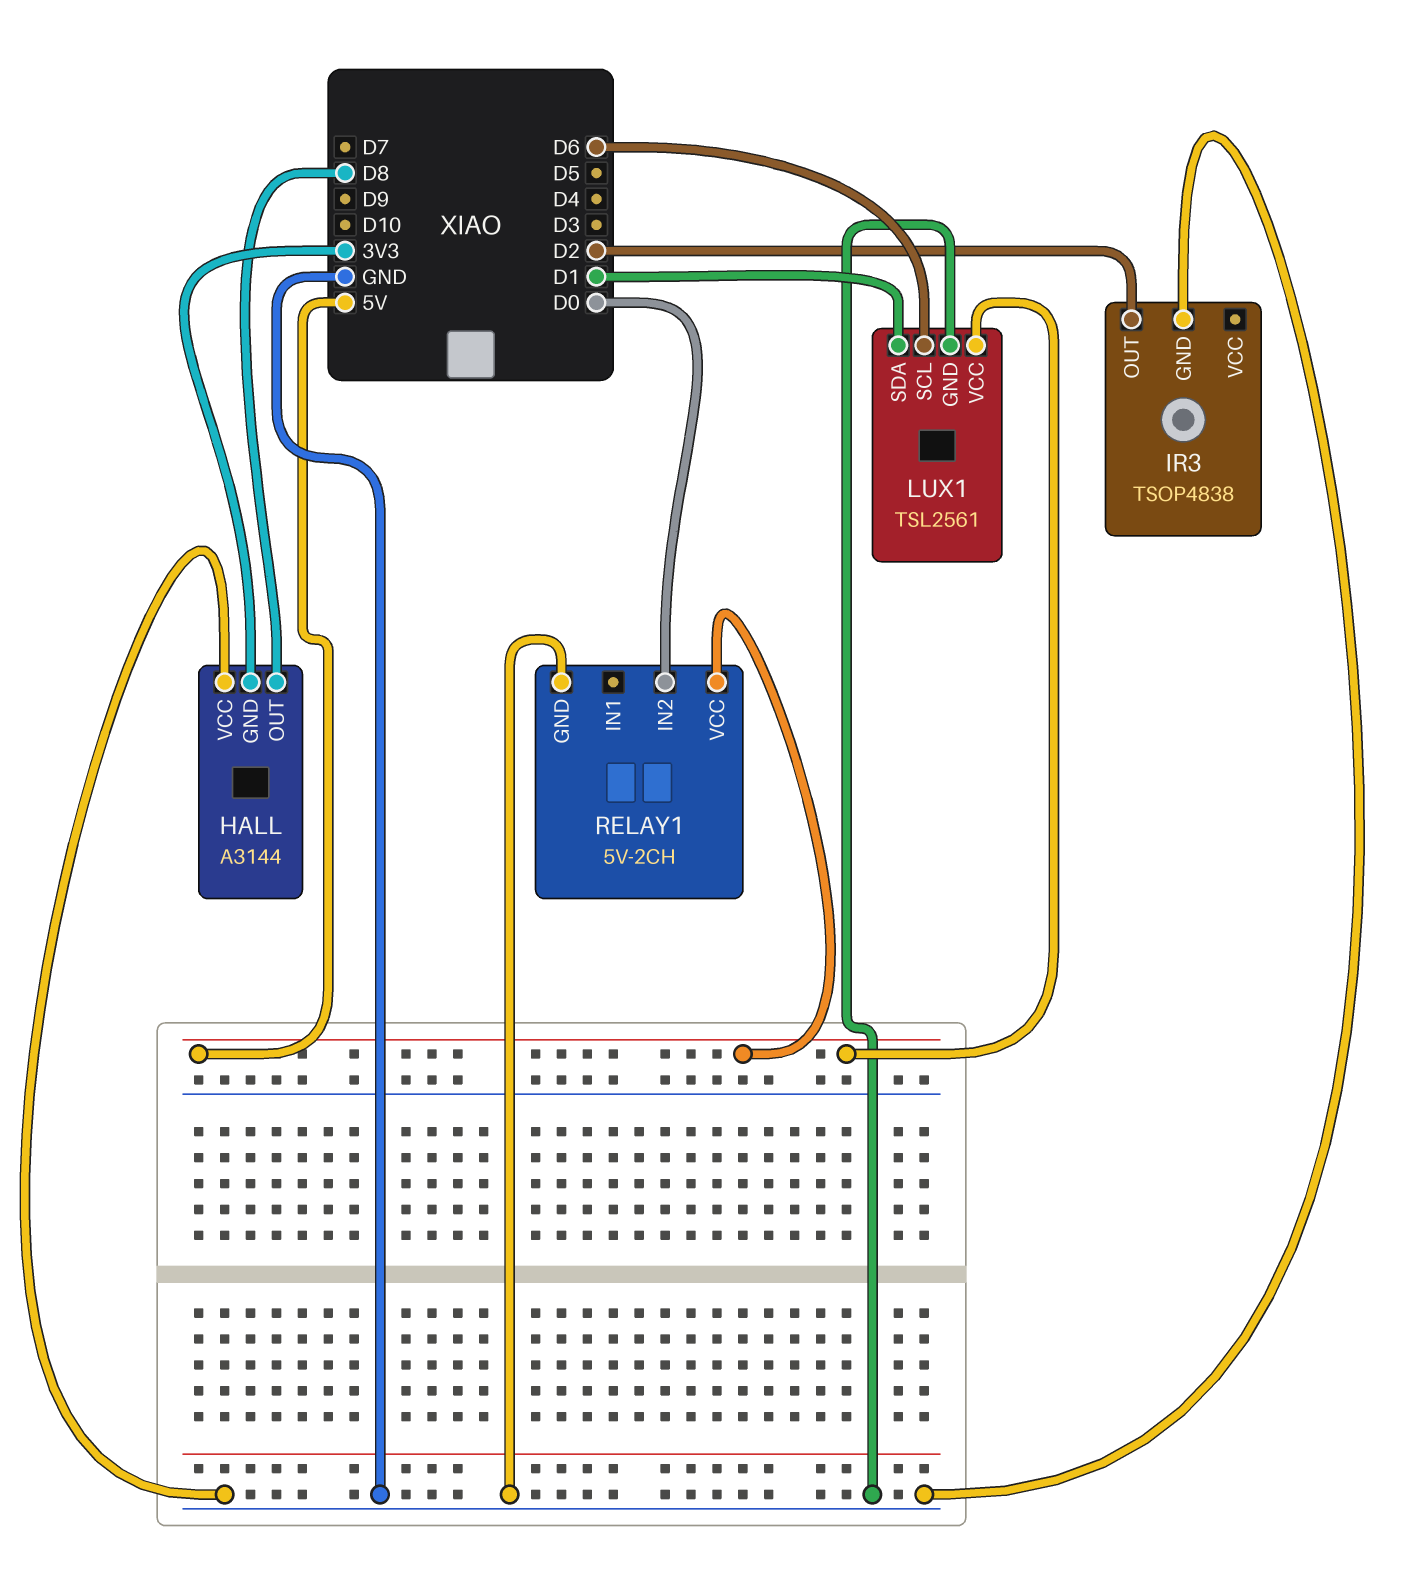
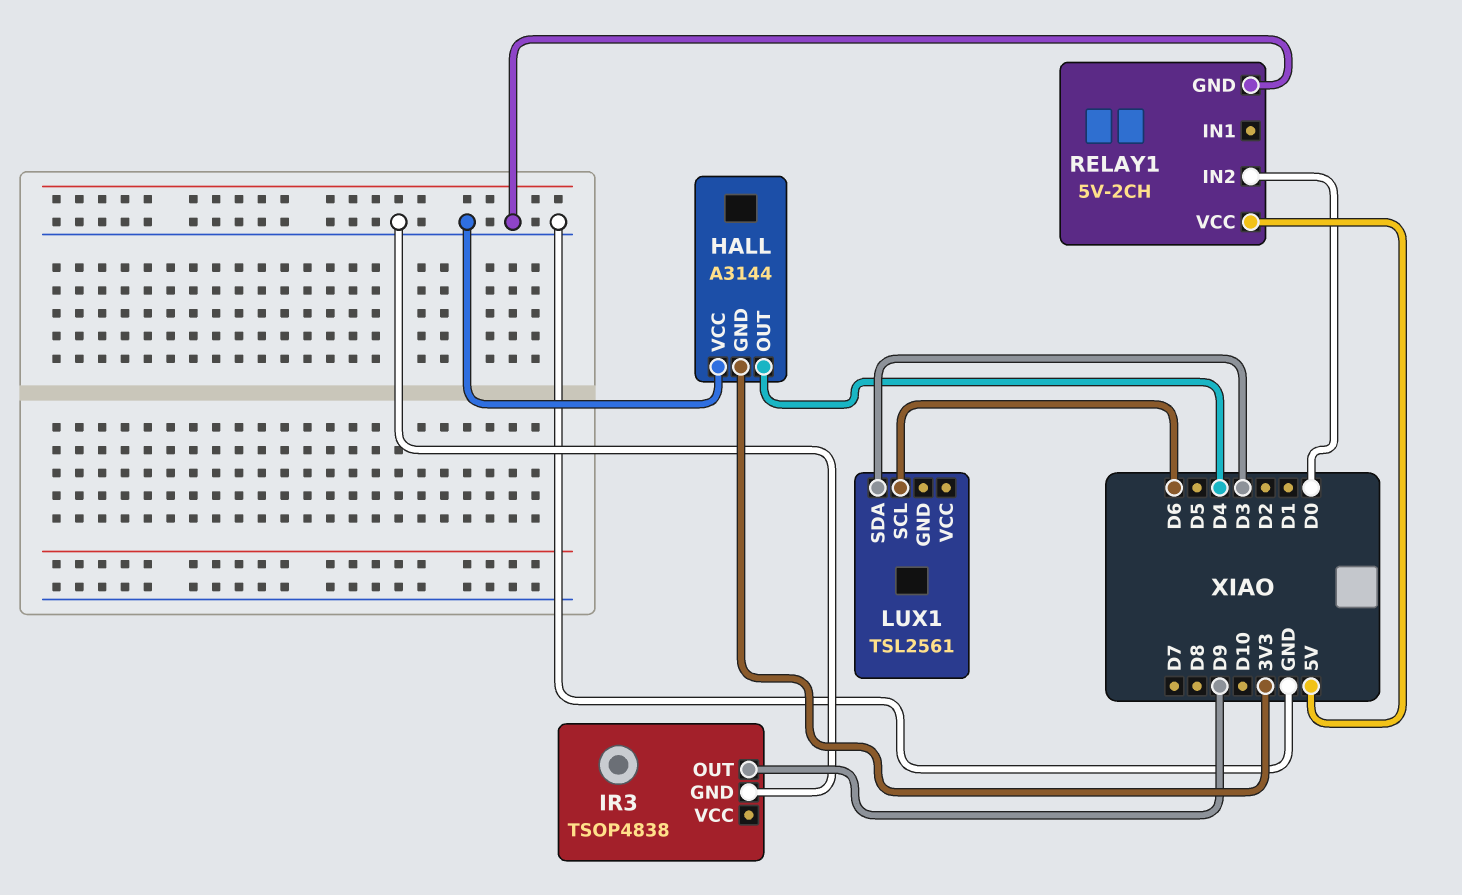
HALL pin OUT: D8 -> D4
IR3 pin OUT: D2 -> D9
LUX1 pin GND: GND -> none
LUX1 pin SDA: D1 -> D3
LUX1 pin VCC: 5V -> none

